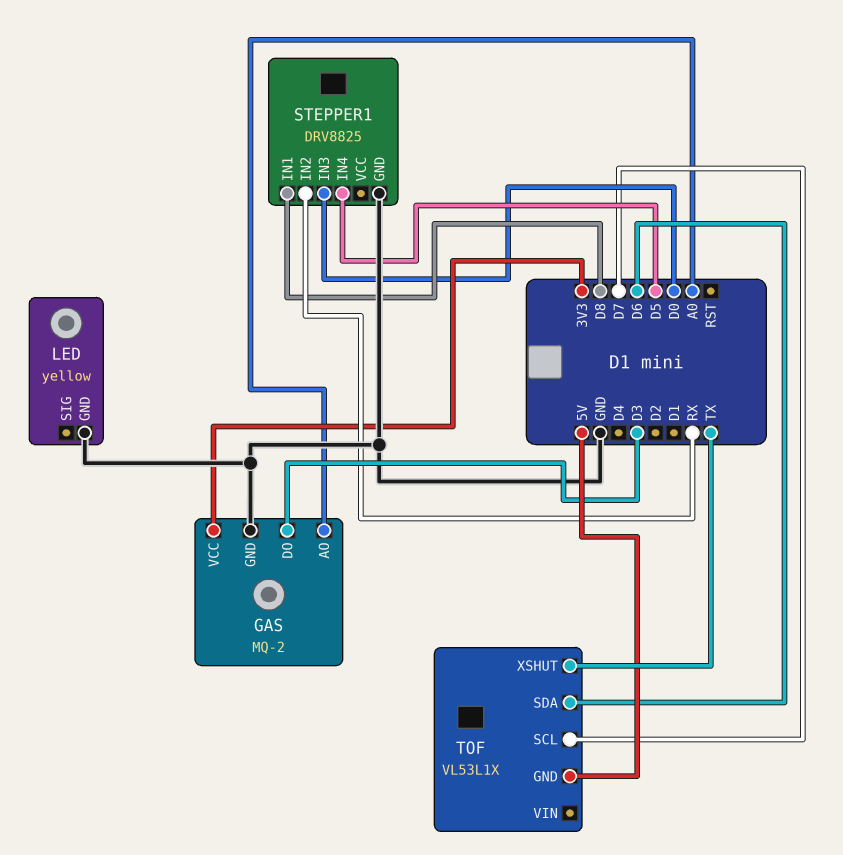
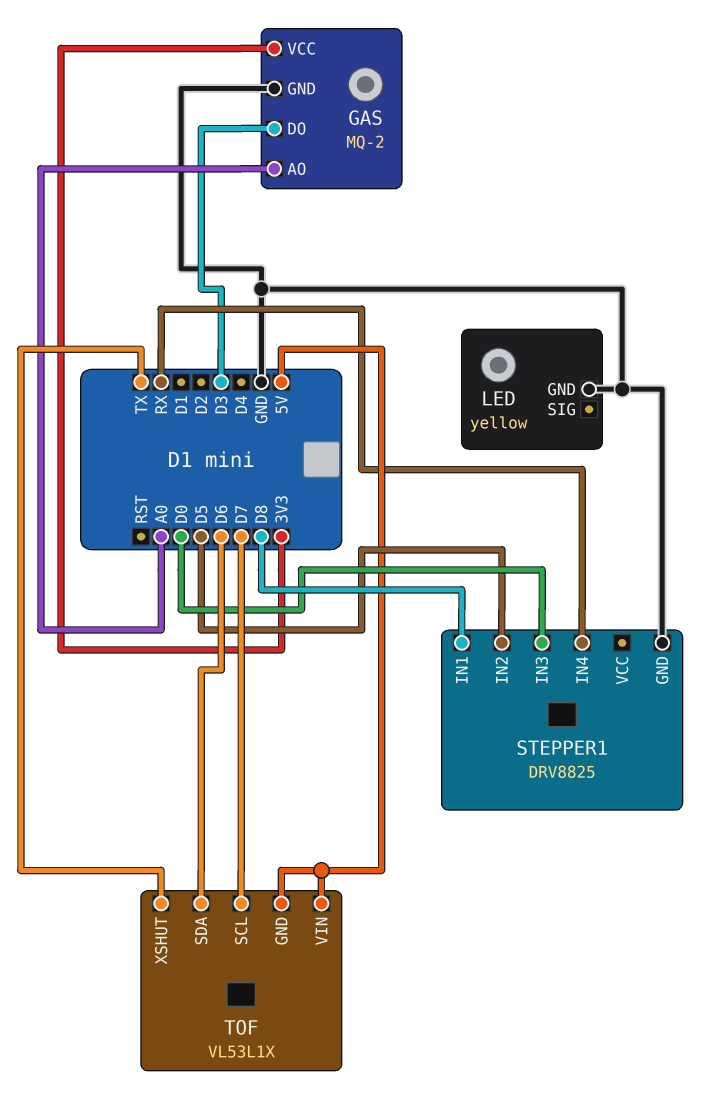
STEPPER1 pin IN2: RX -> D5
STEPPER1 pin IN4: D5 -> RX
TOF pin VIN: none -> 5V

